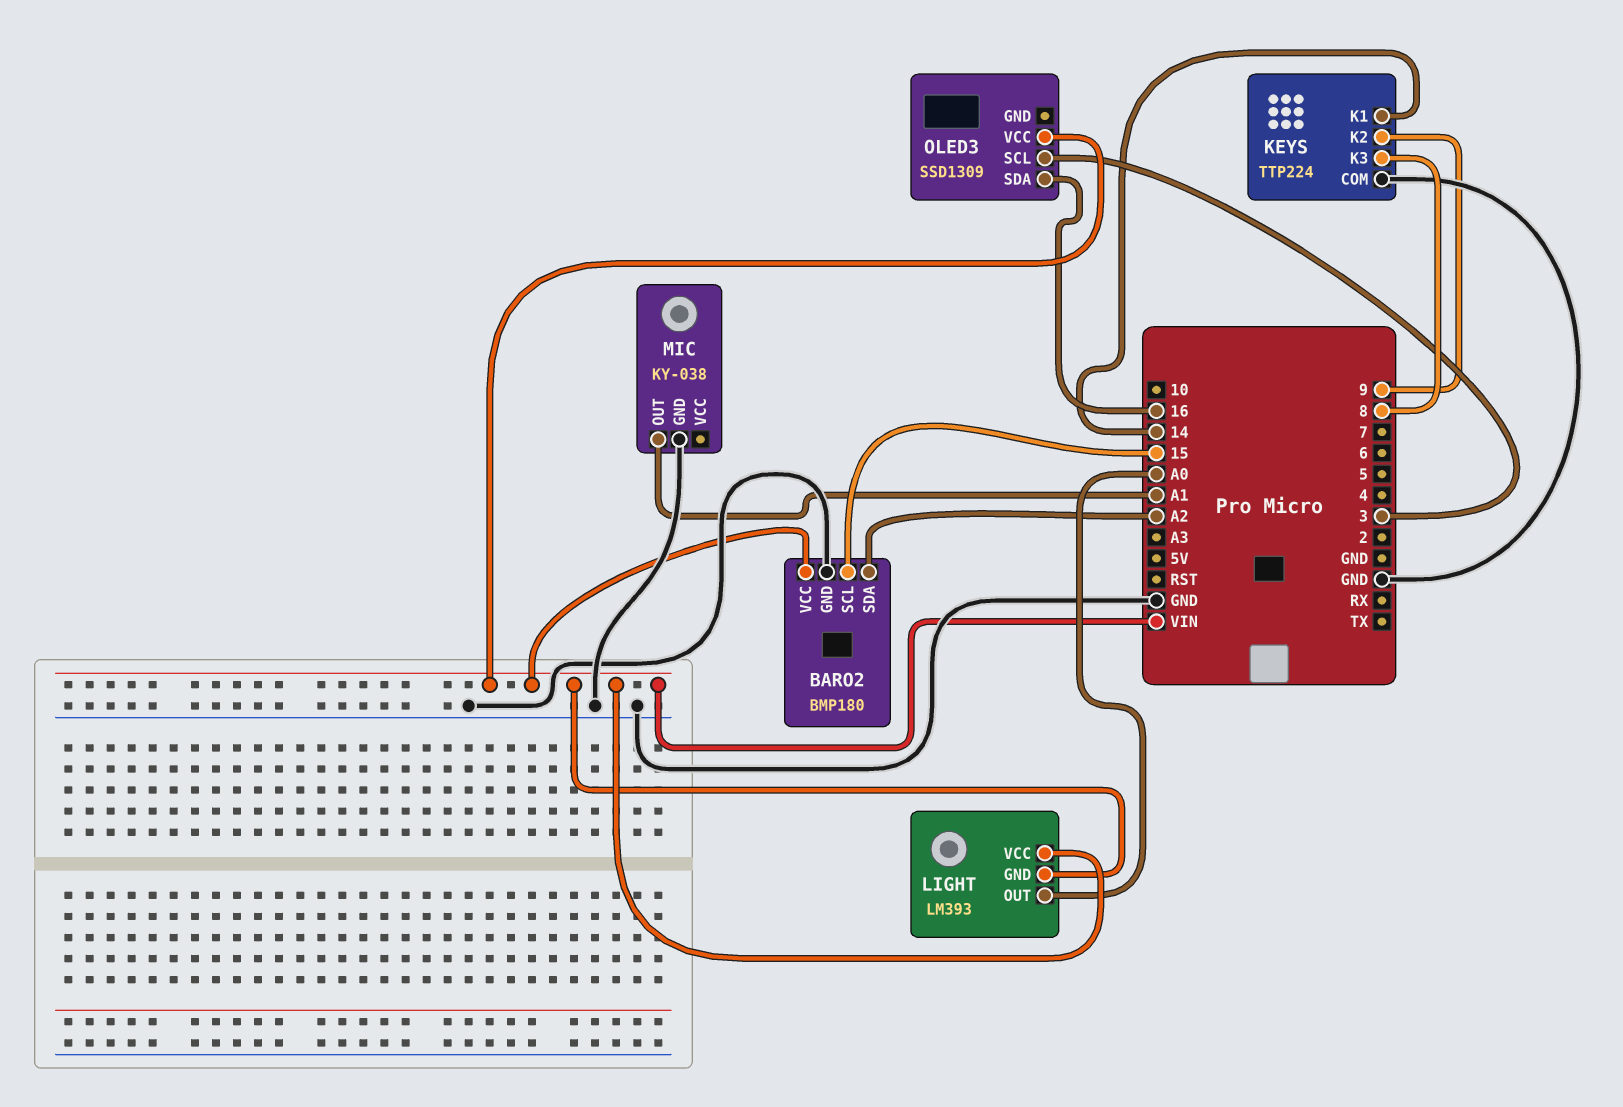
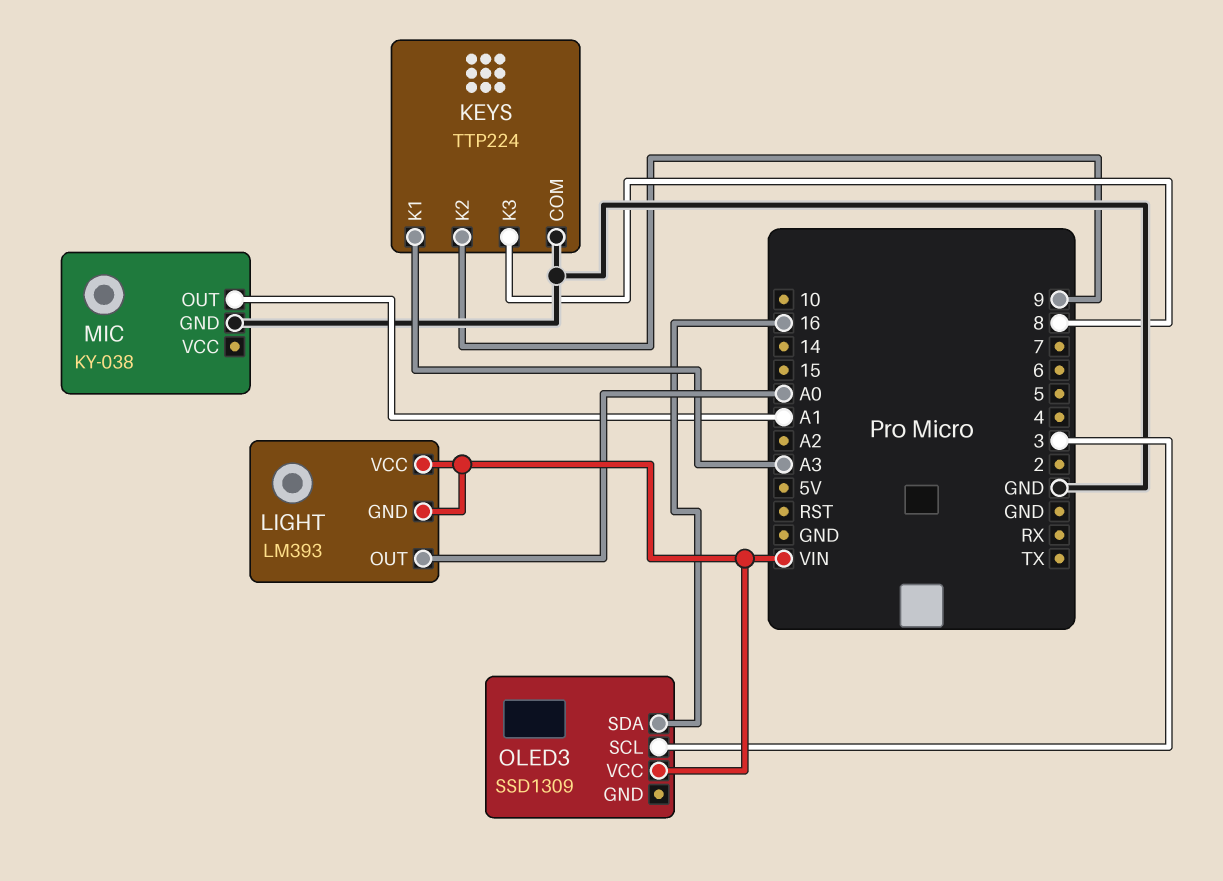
BARO2: BMP180 -> none
BARO2 pin GND: GND -> none
BARO2 pin SCL: 15 -> none
BARO2 pin SDA: A2 -> none
BARO2 pin VCC: VIN -> none
KEYS pin K1: 14 -> A3

